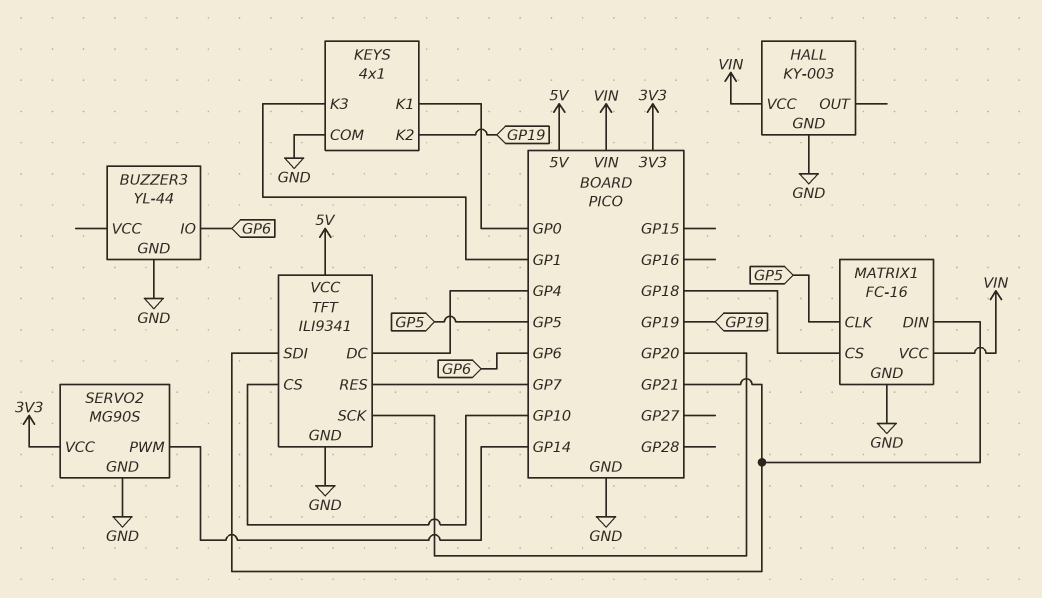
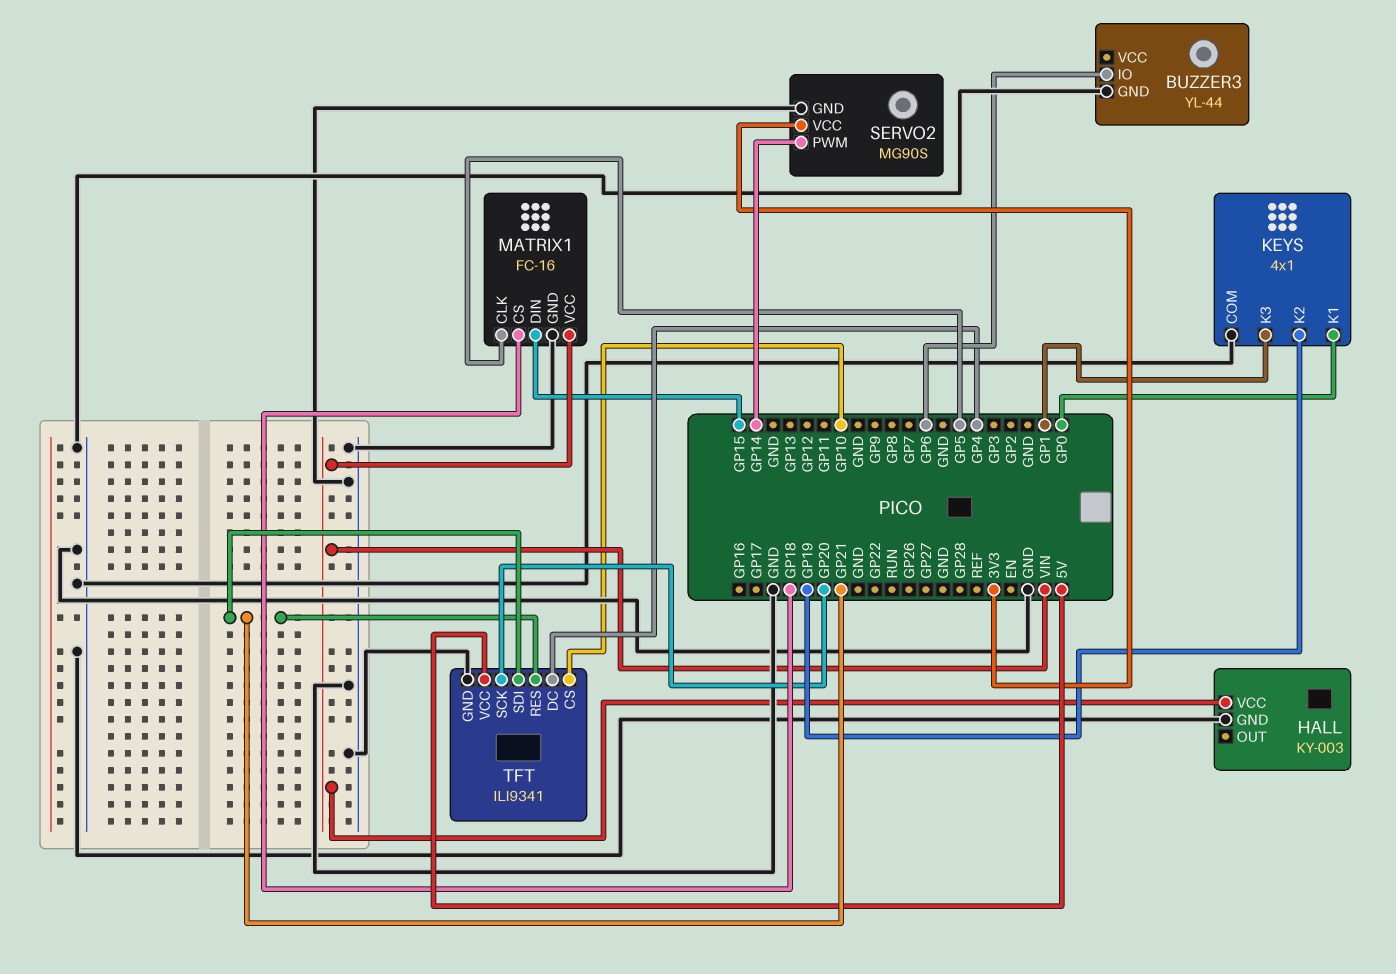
MATRIX1 pin DIN: GP21 -> GP15
TFT pin RES: GP7 -> GP21

